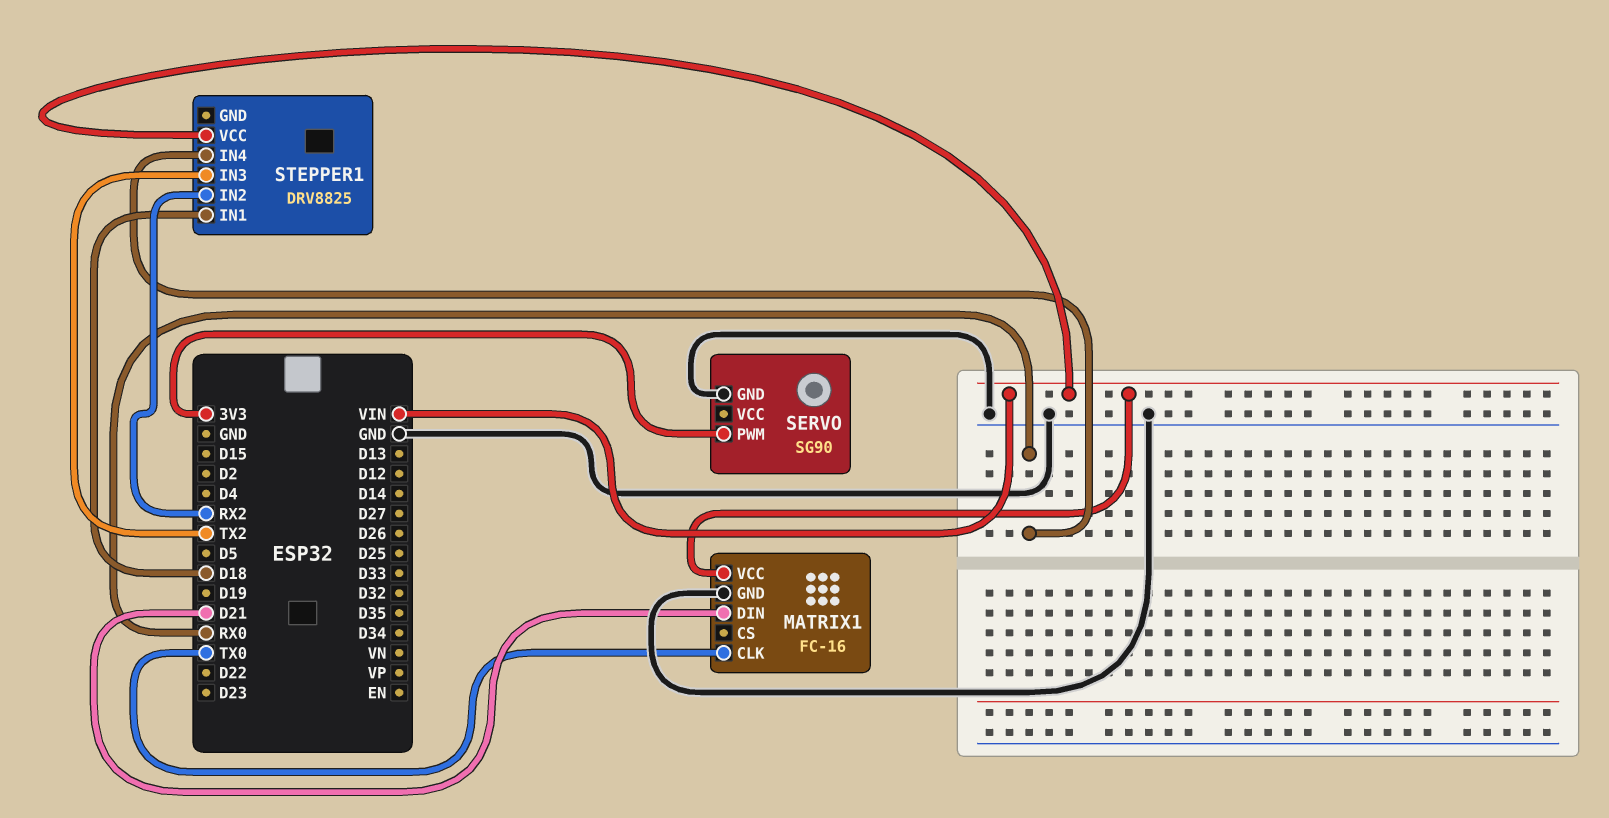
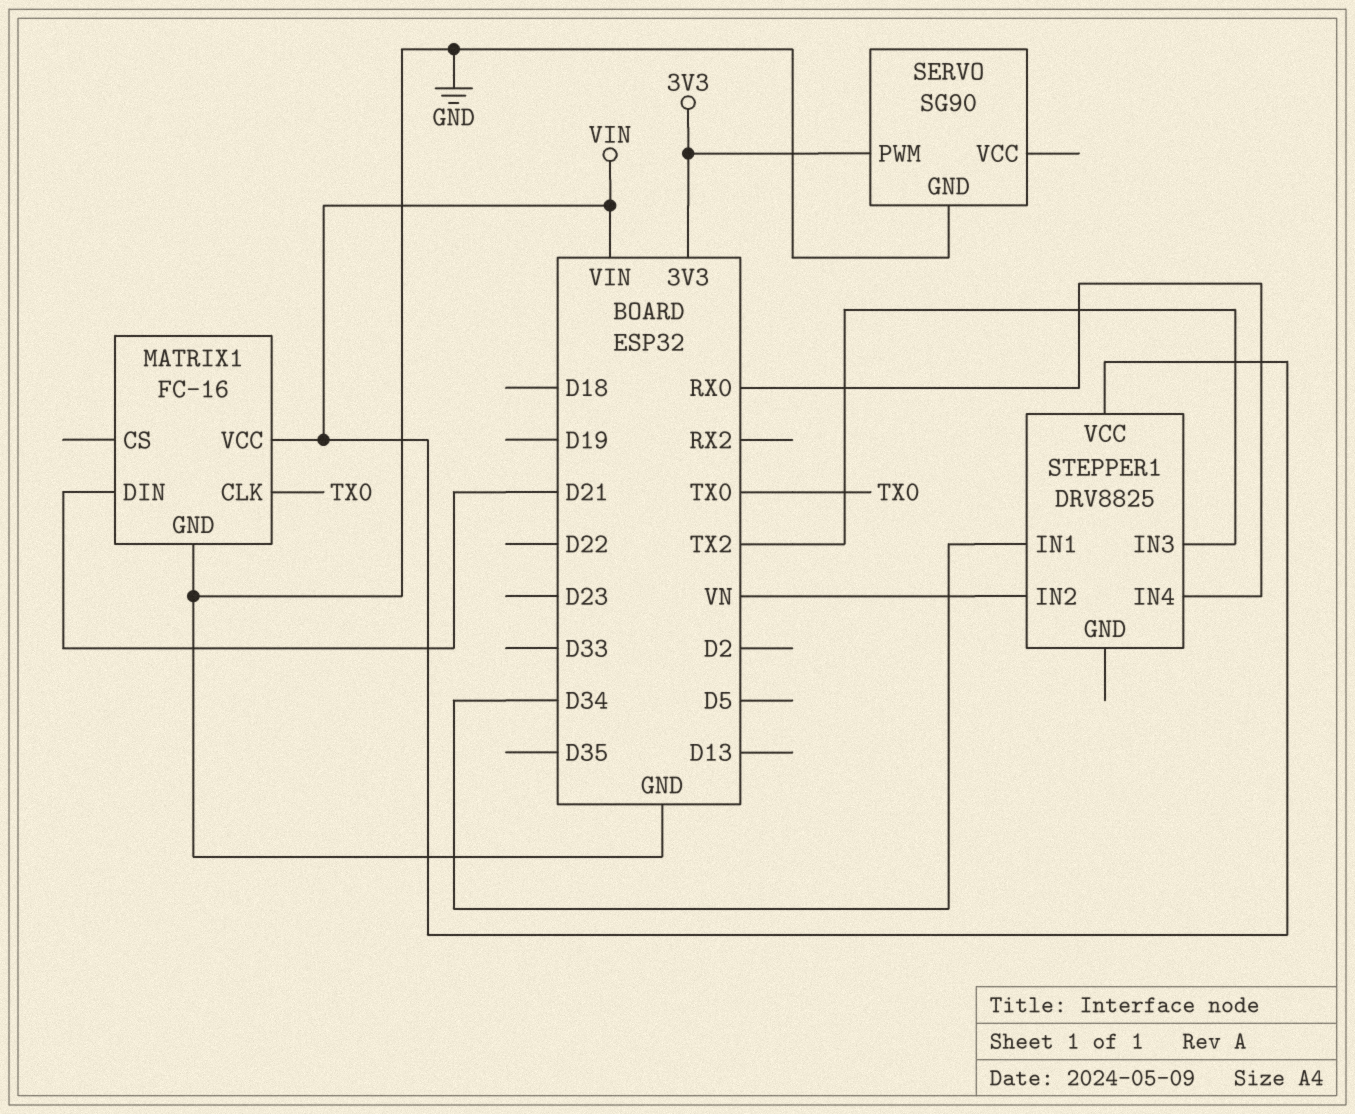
STEPPER1 pin IN1: D18 -> D34
STEPPER1 pin IN2: RX2 -> VN

